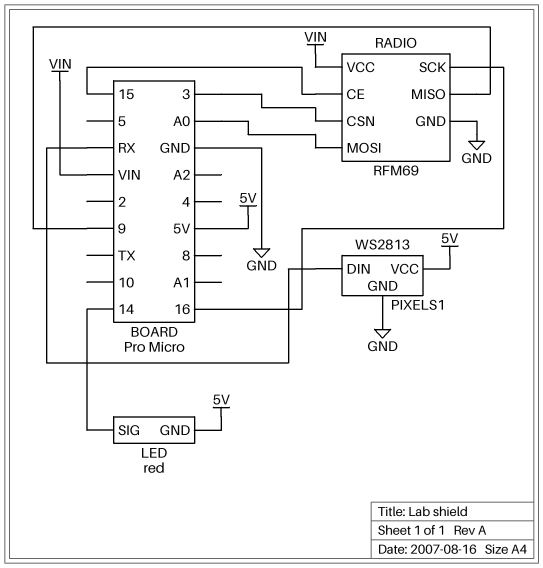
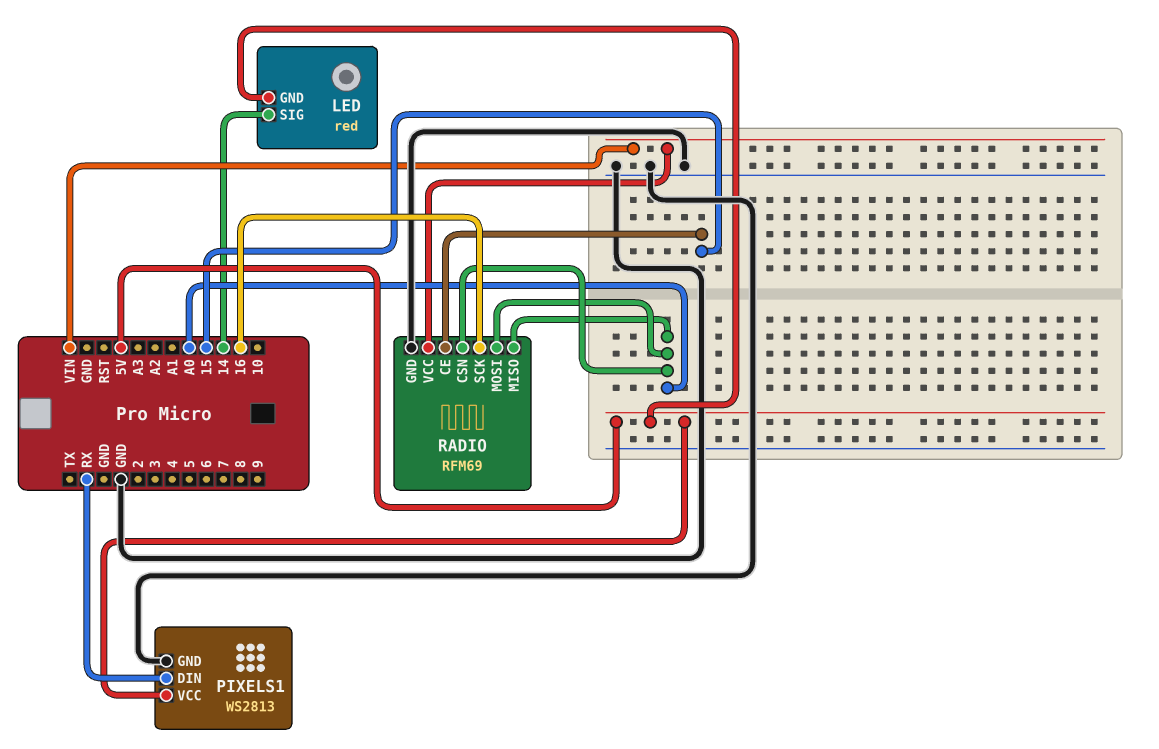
RADIO pin CSN: 3 -> A0
RADIO pin MISO: 9 -> A0

